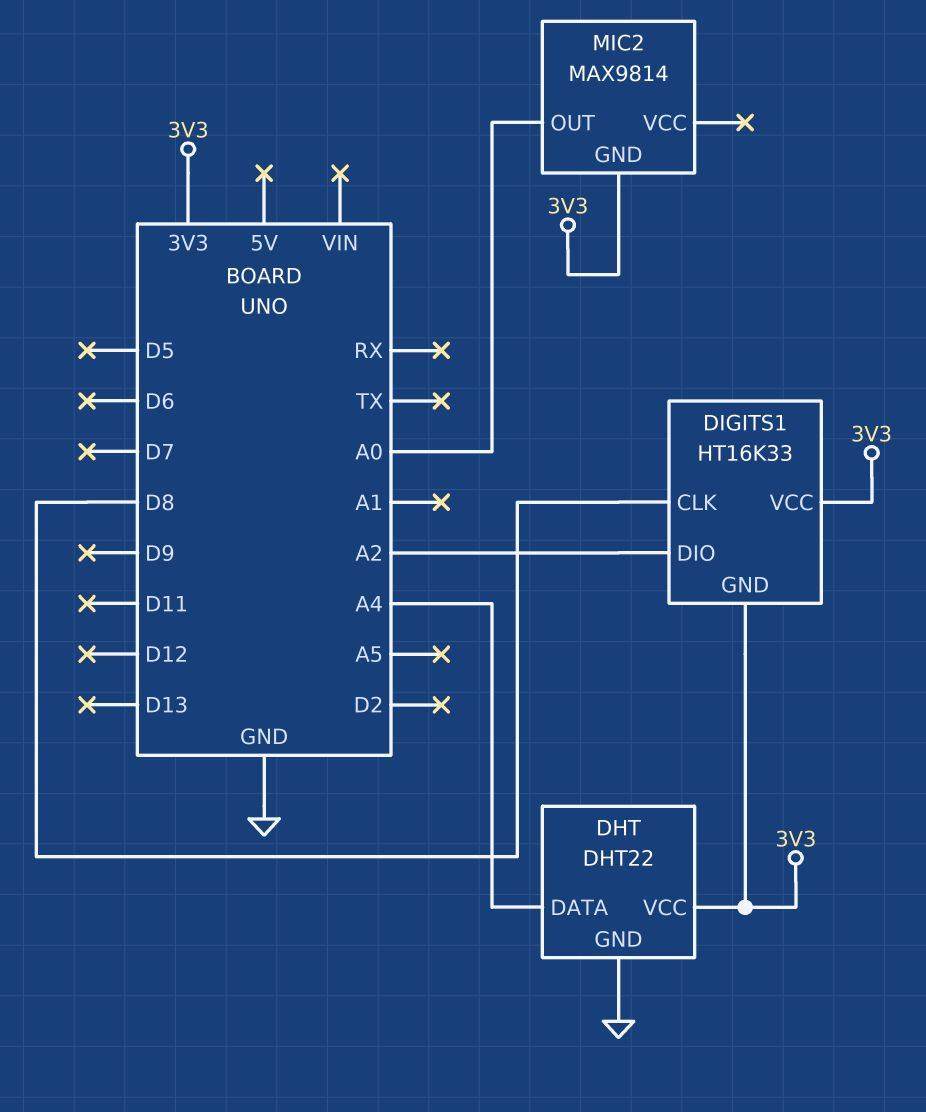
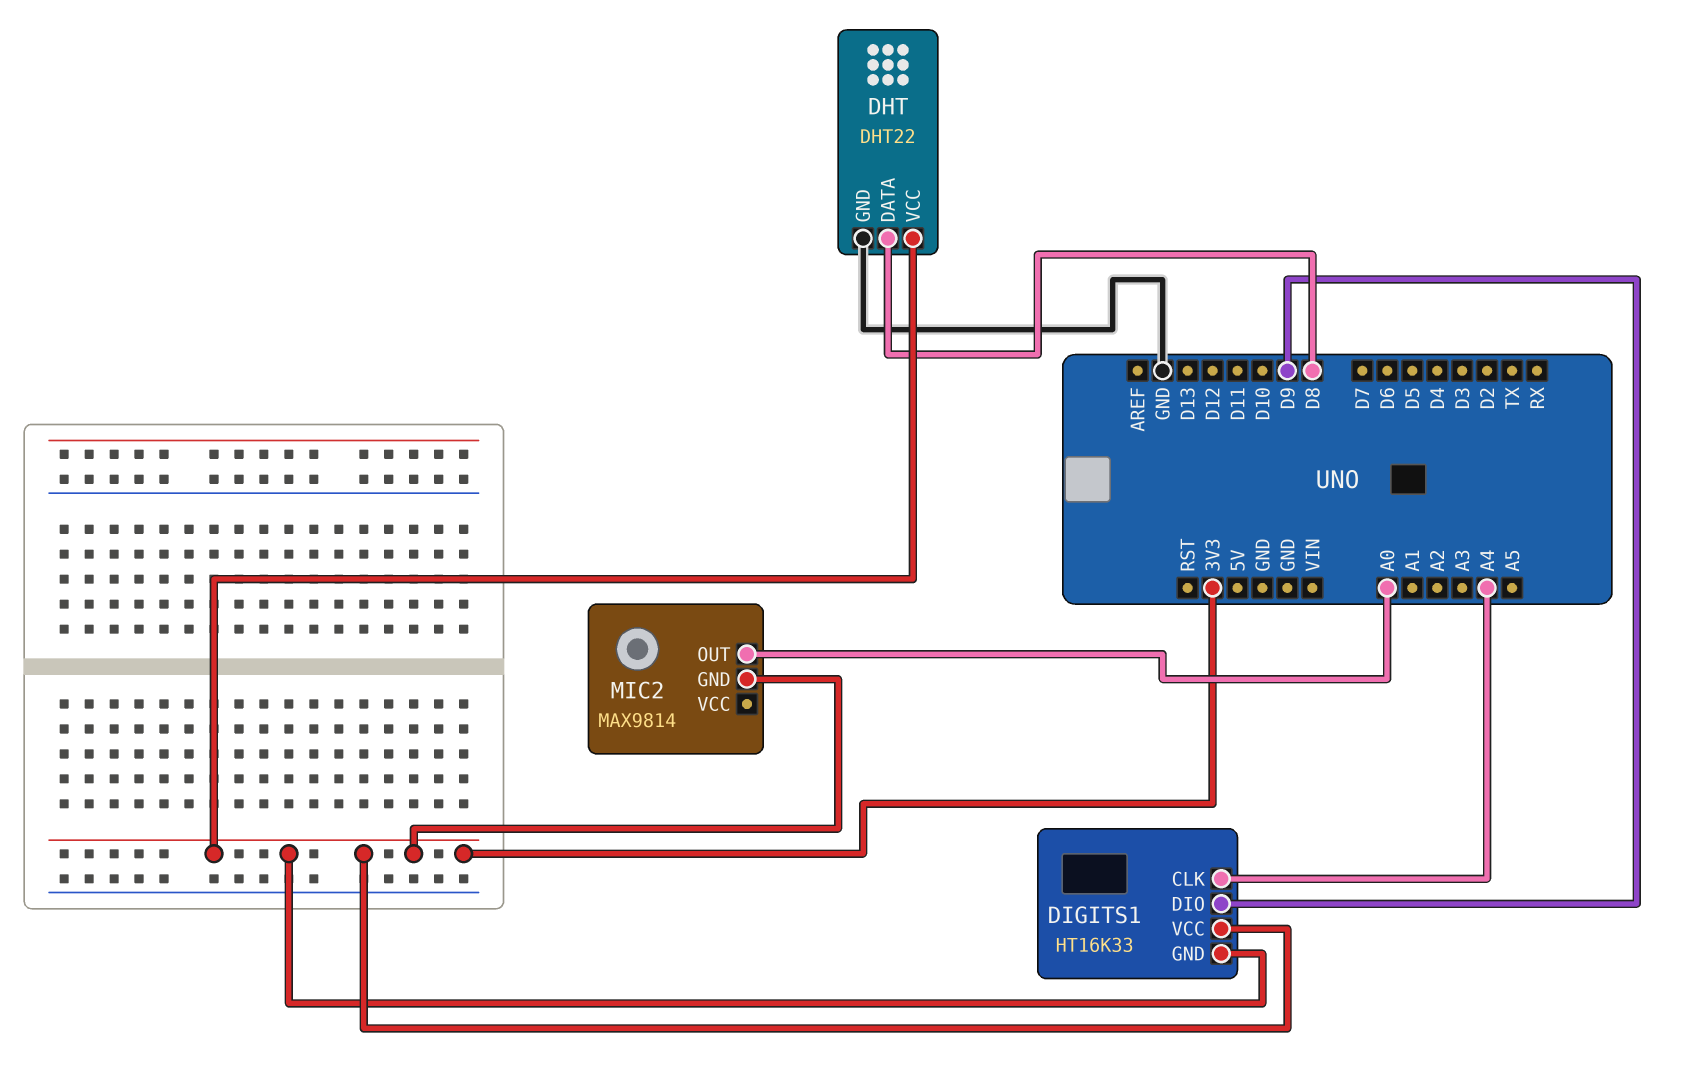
DHT pin DATA: A4 -> D8
DIGITS1 pin CLK: D8 -> A4
DIGITS1 pin DIO: A2 -> D9

